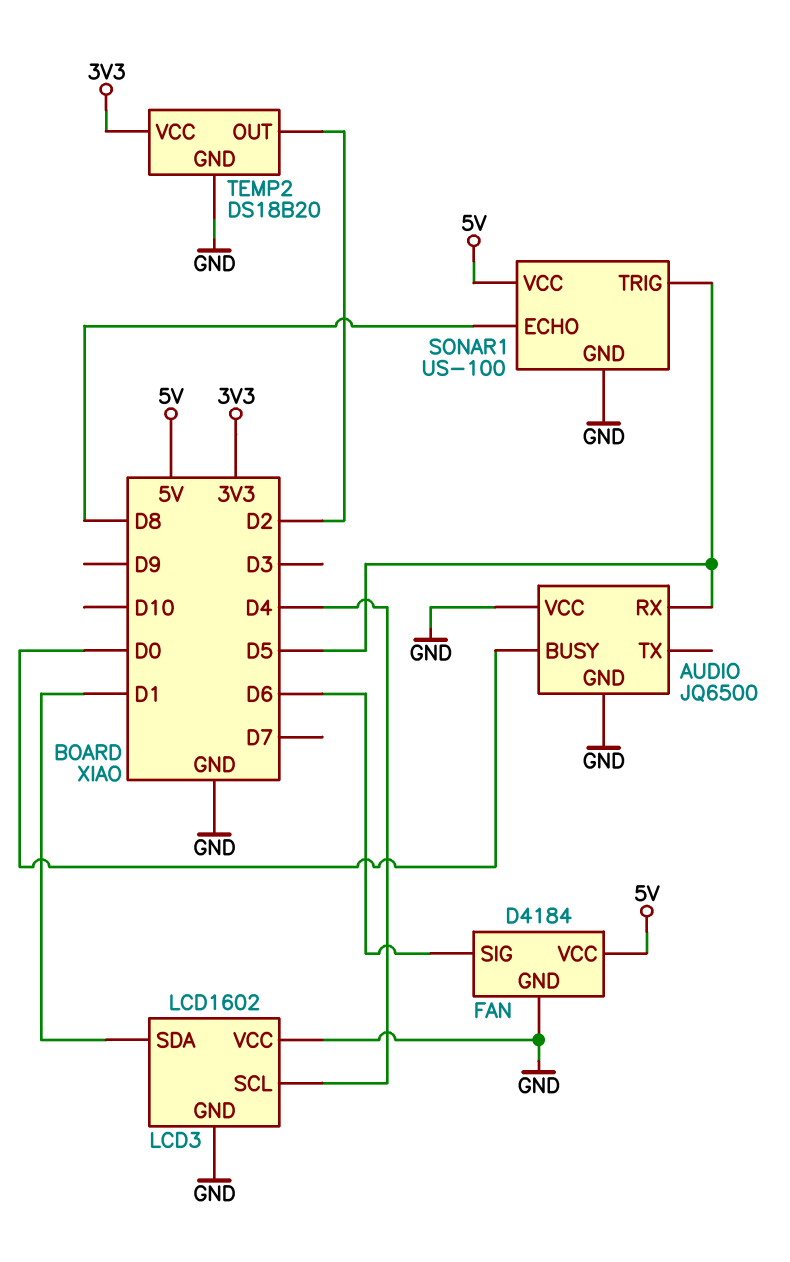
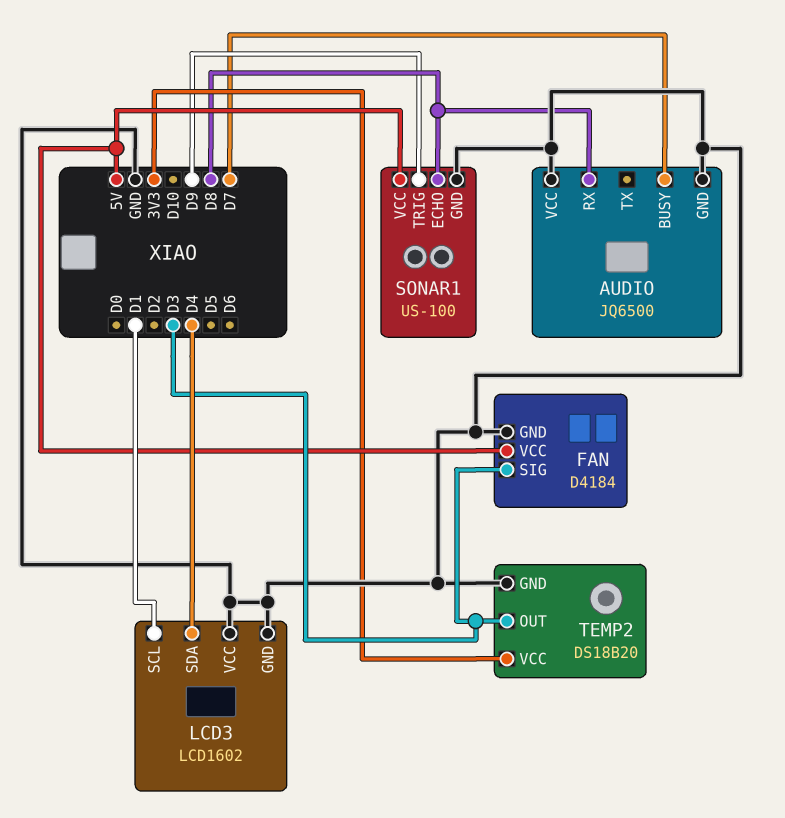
AUDIO pin BUSY: D0 -> D7
AUDIO pin RX: D5 -> D8
FAN pin SIG: D6 -> D3
LCD3 pin SCL: D4 -> D1
LCD3 pin SDA: D1 -> D4
SONAR1 pin TRIG: D5 -> D9
TEMP2 pin OUT: D2 -> D3

